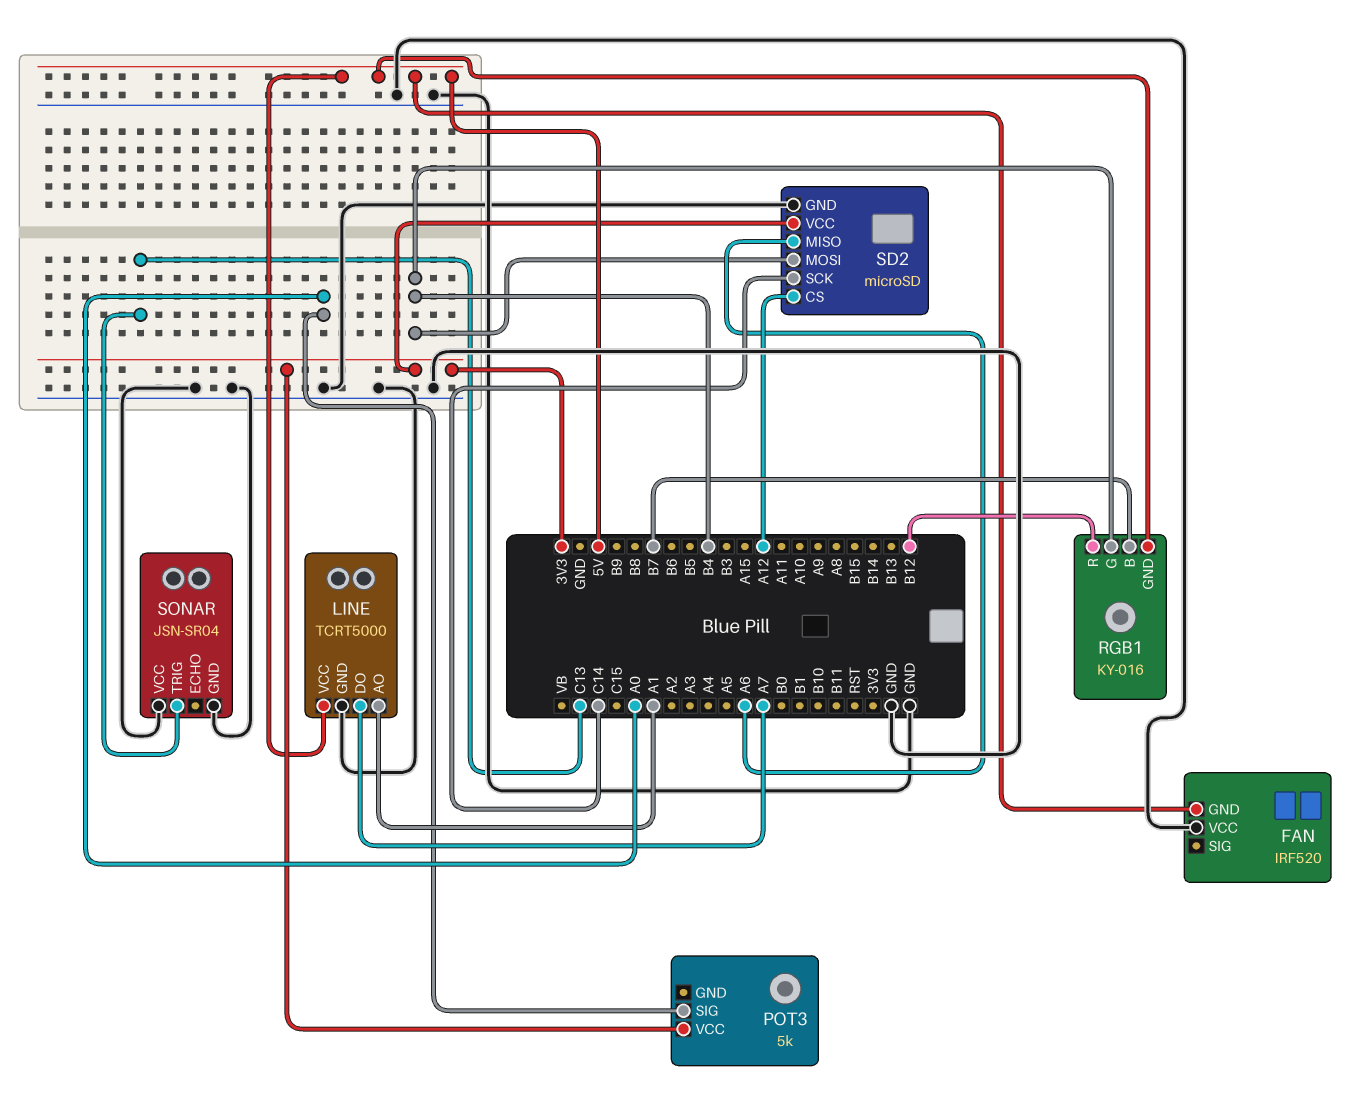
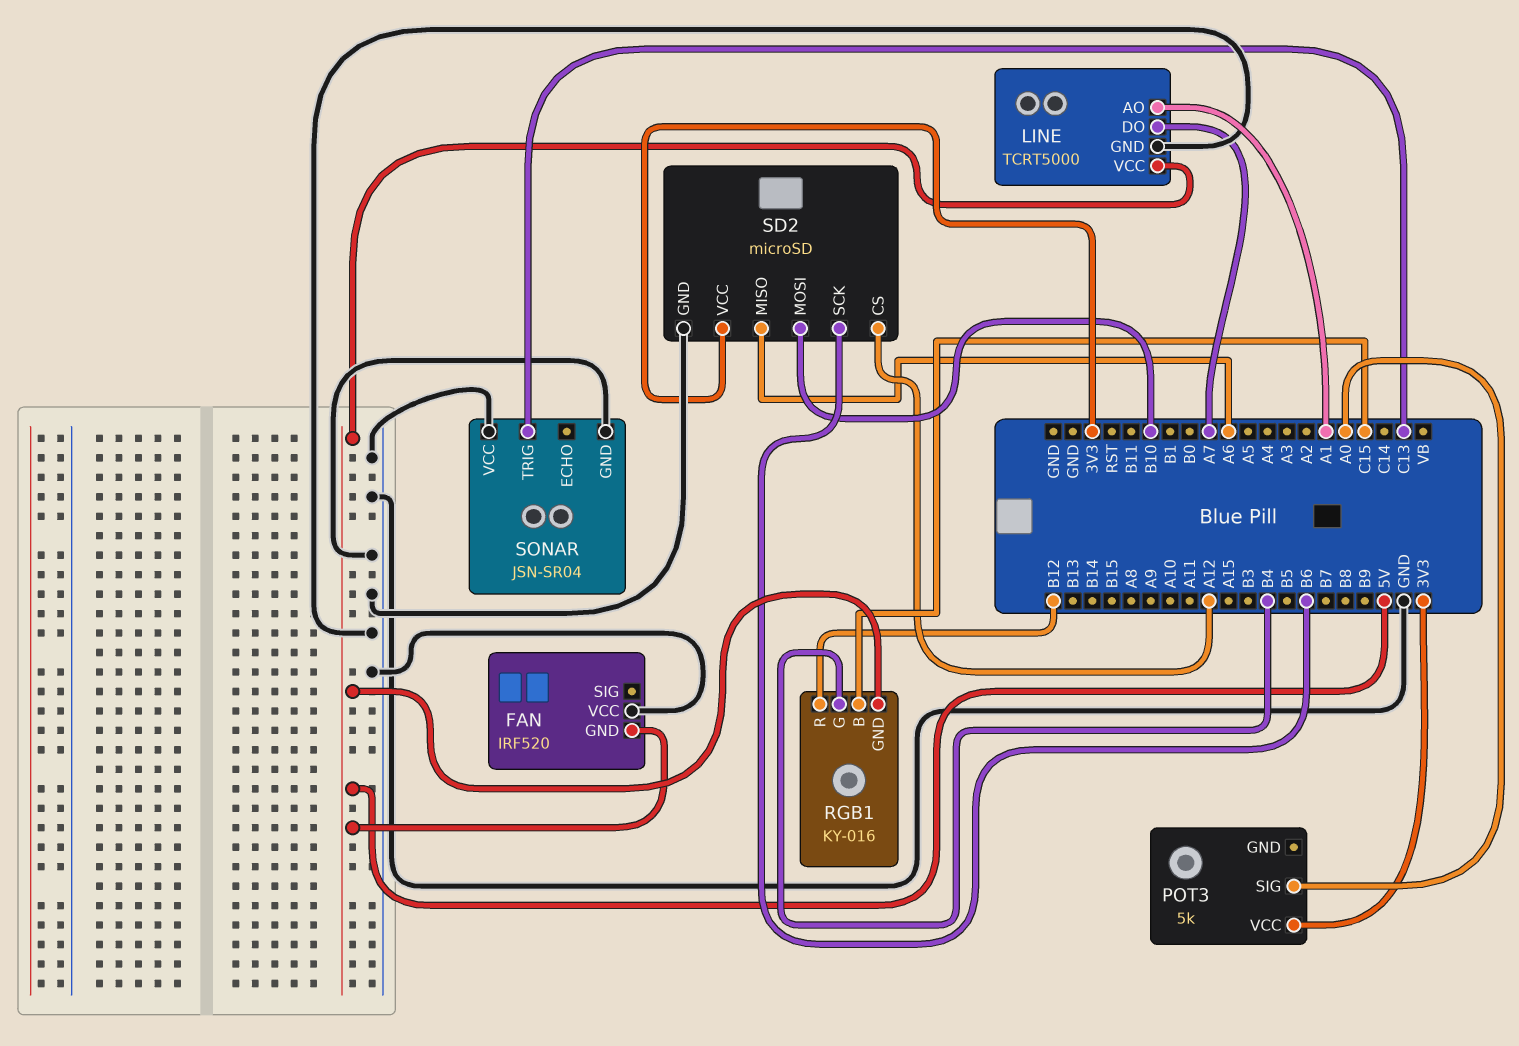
RGB1 pin B: B7 -> C15
SD2 pin MOSI: B4 -> B10
SD2 pin SCK: C14 -> B6

